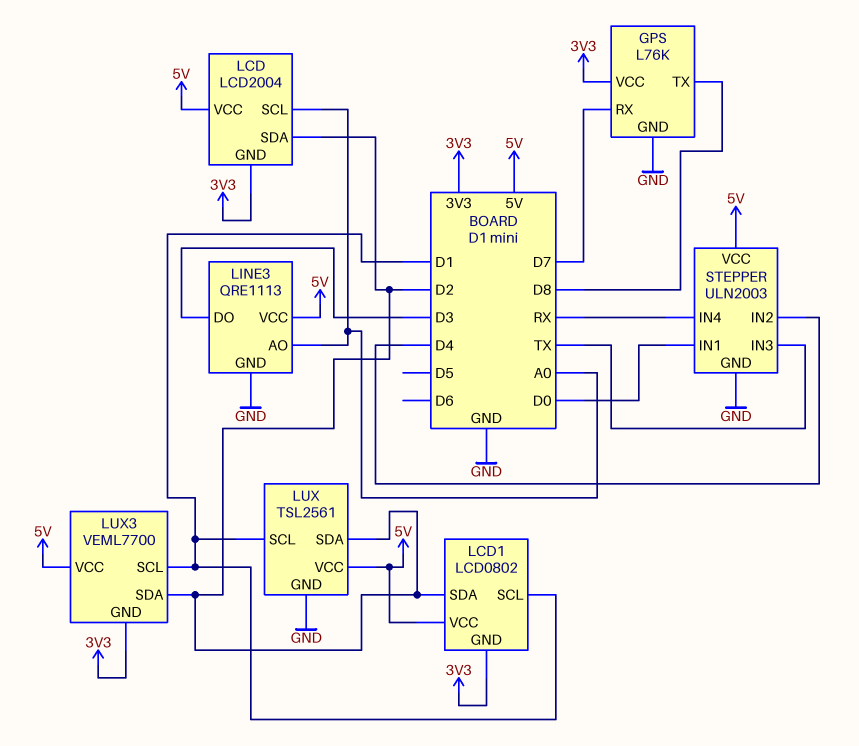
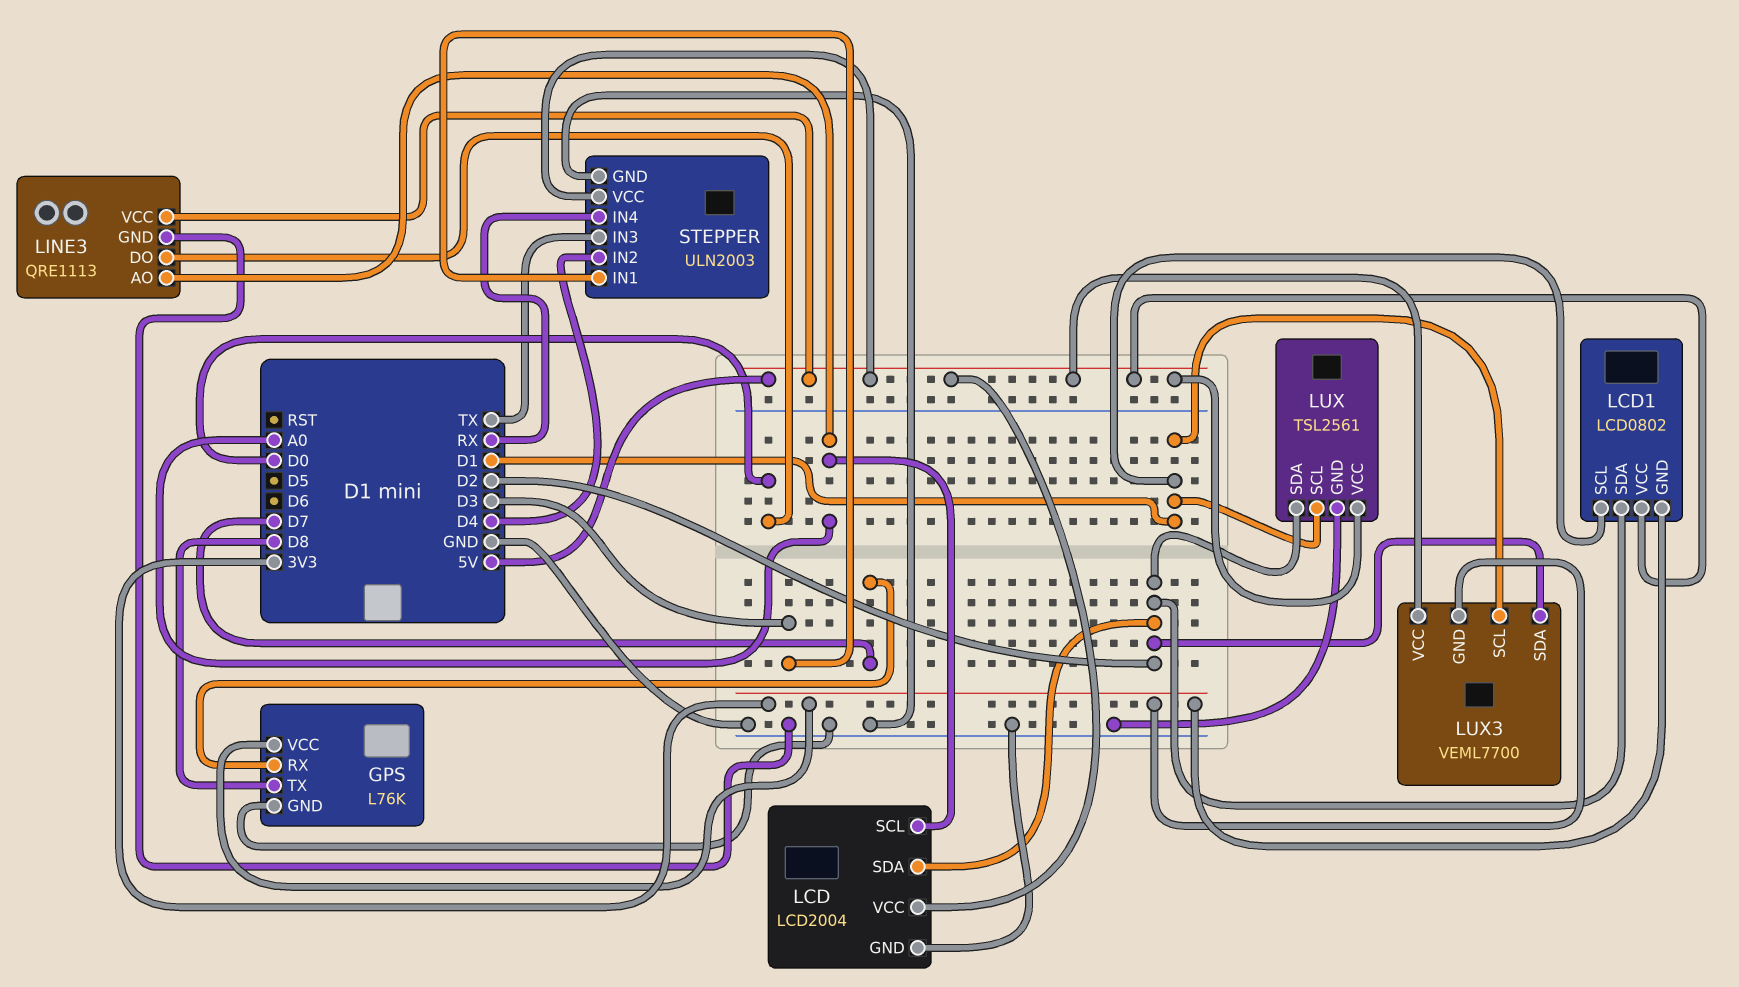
LCD pin GND: 3V3 -> GND
LINE3 pin DO: D3 -> D0
STEPPER pin IN1: D0 -> D3

